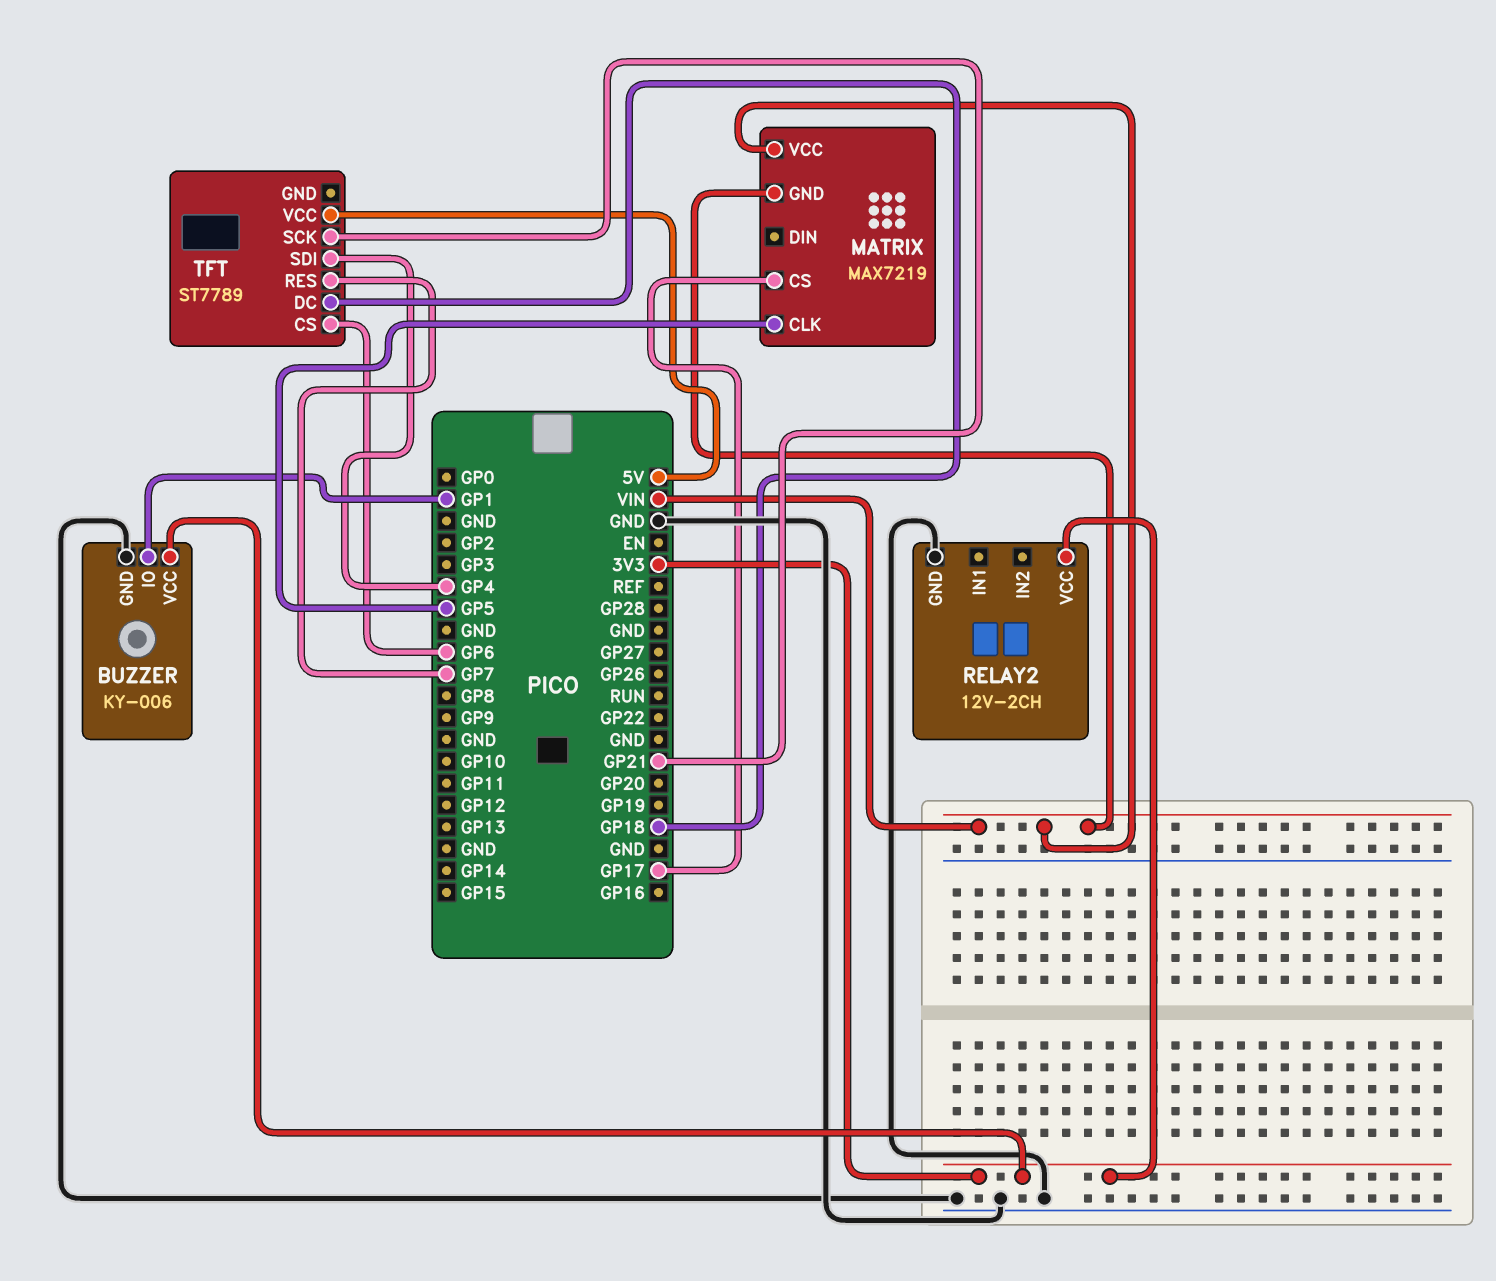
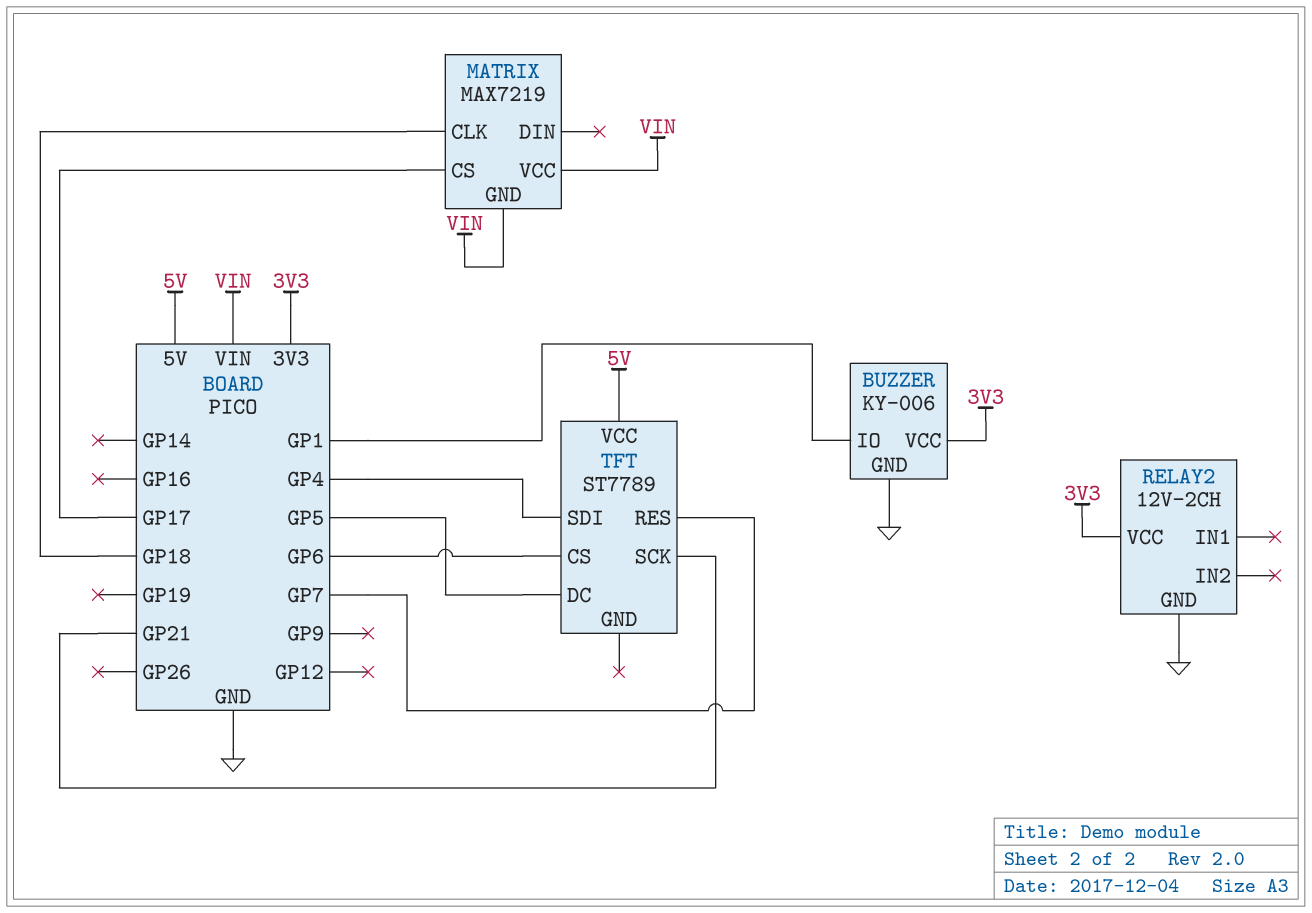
MATRIX pin CLK: GP5 -> GP18
TFT pin DC: GP18 -> GP5

